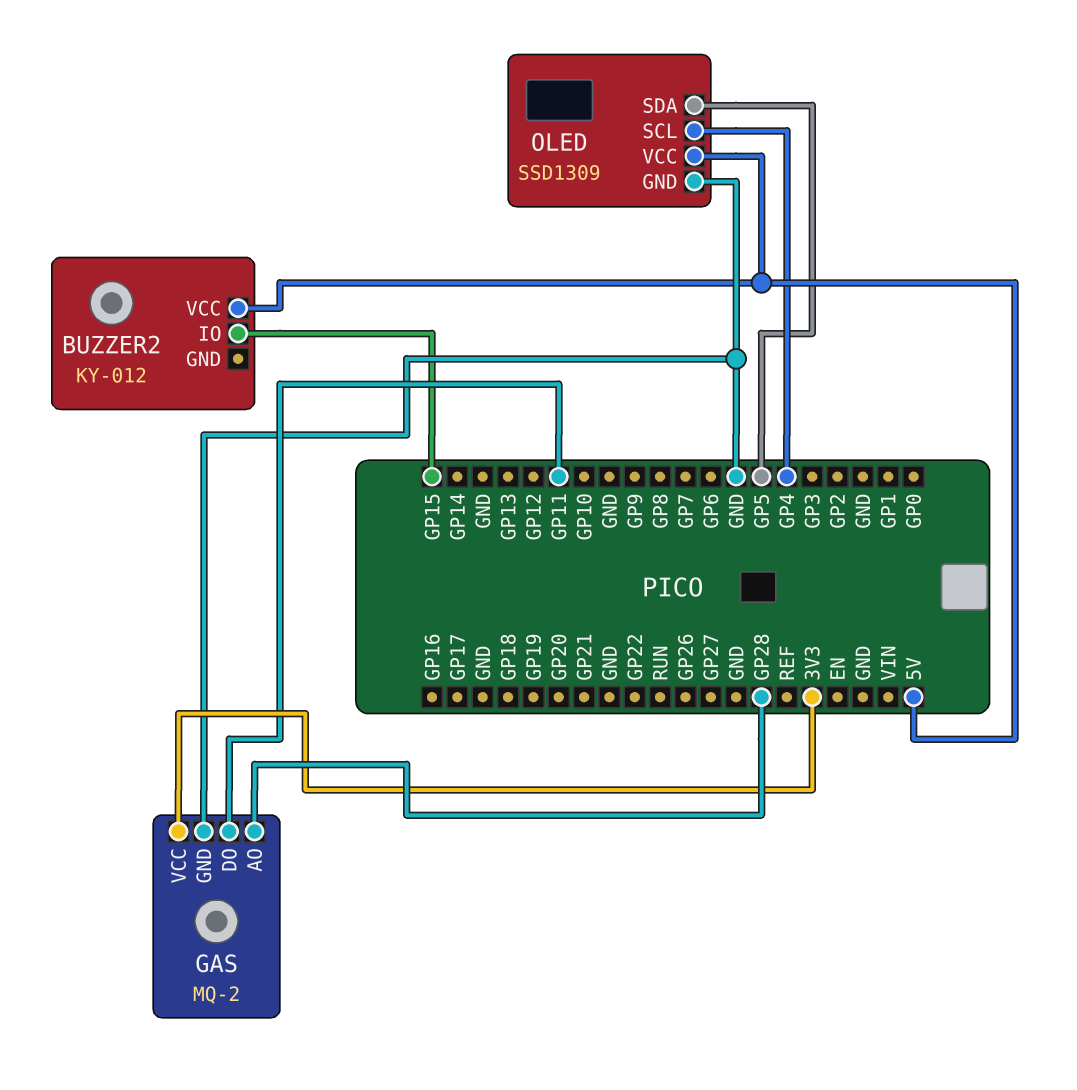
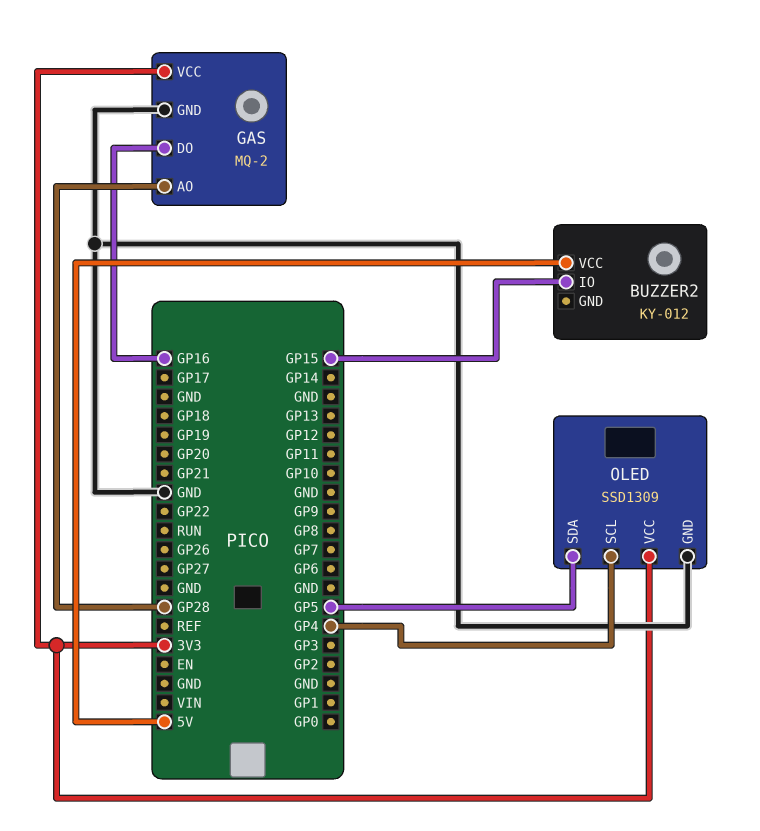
GAS pin DO: GP11 -> GP16
OLED pin VCC: 5V -> 3V3

